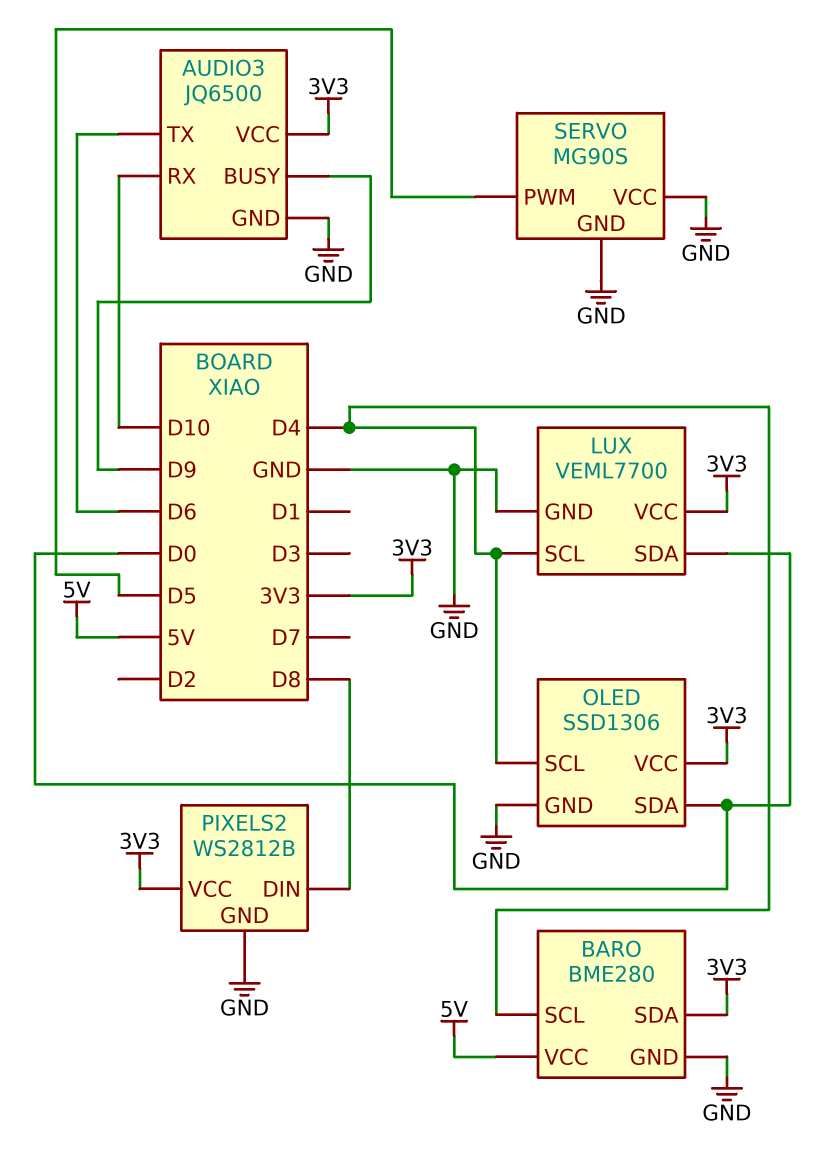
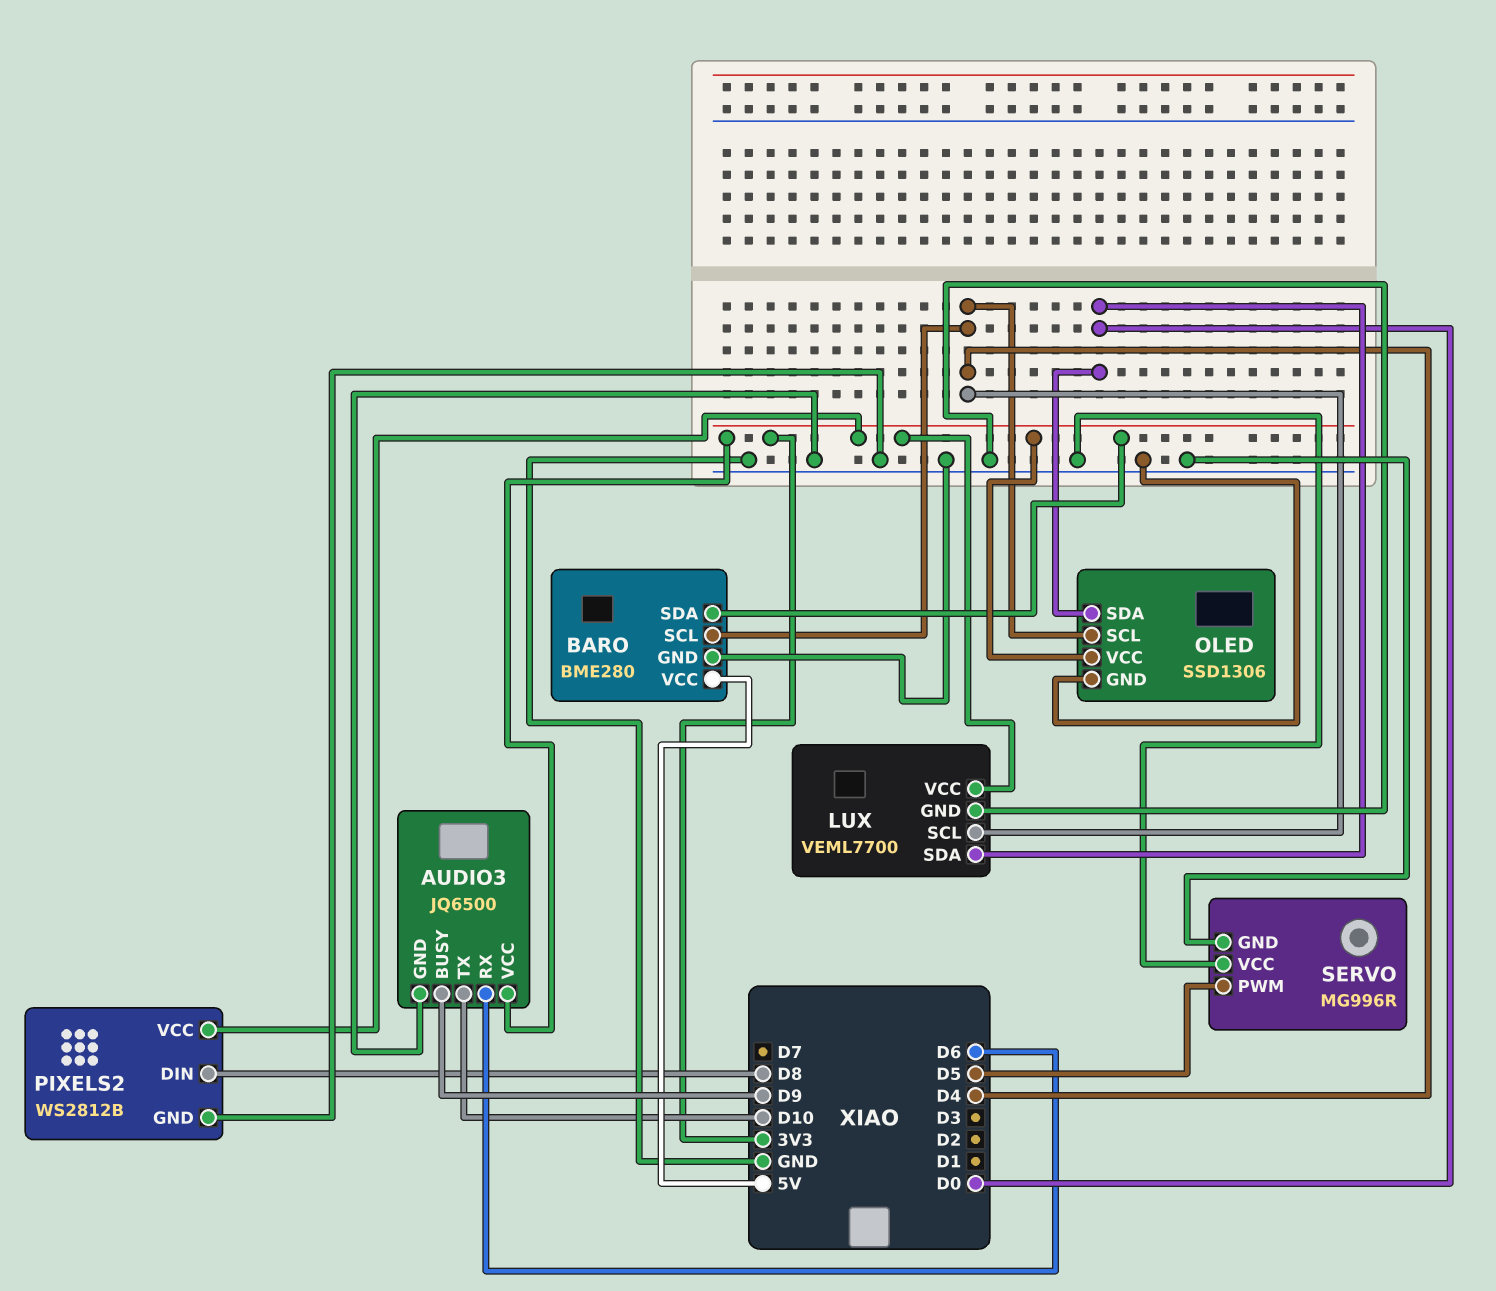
AUDIO3 pin RX: D10 -> D6
AUDIO3 pin TX: D6 -> D10
SERVO: MG90S -> MG996R

